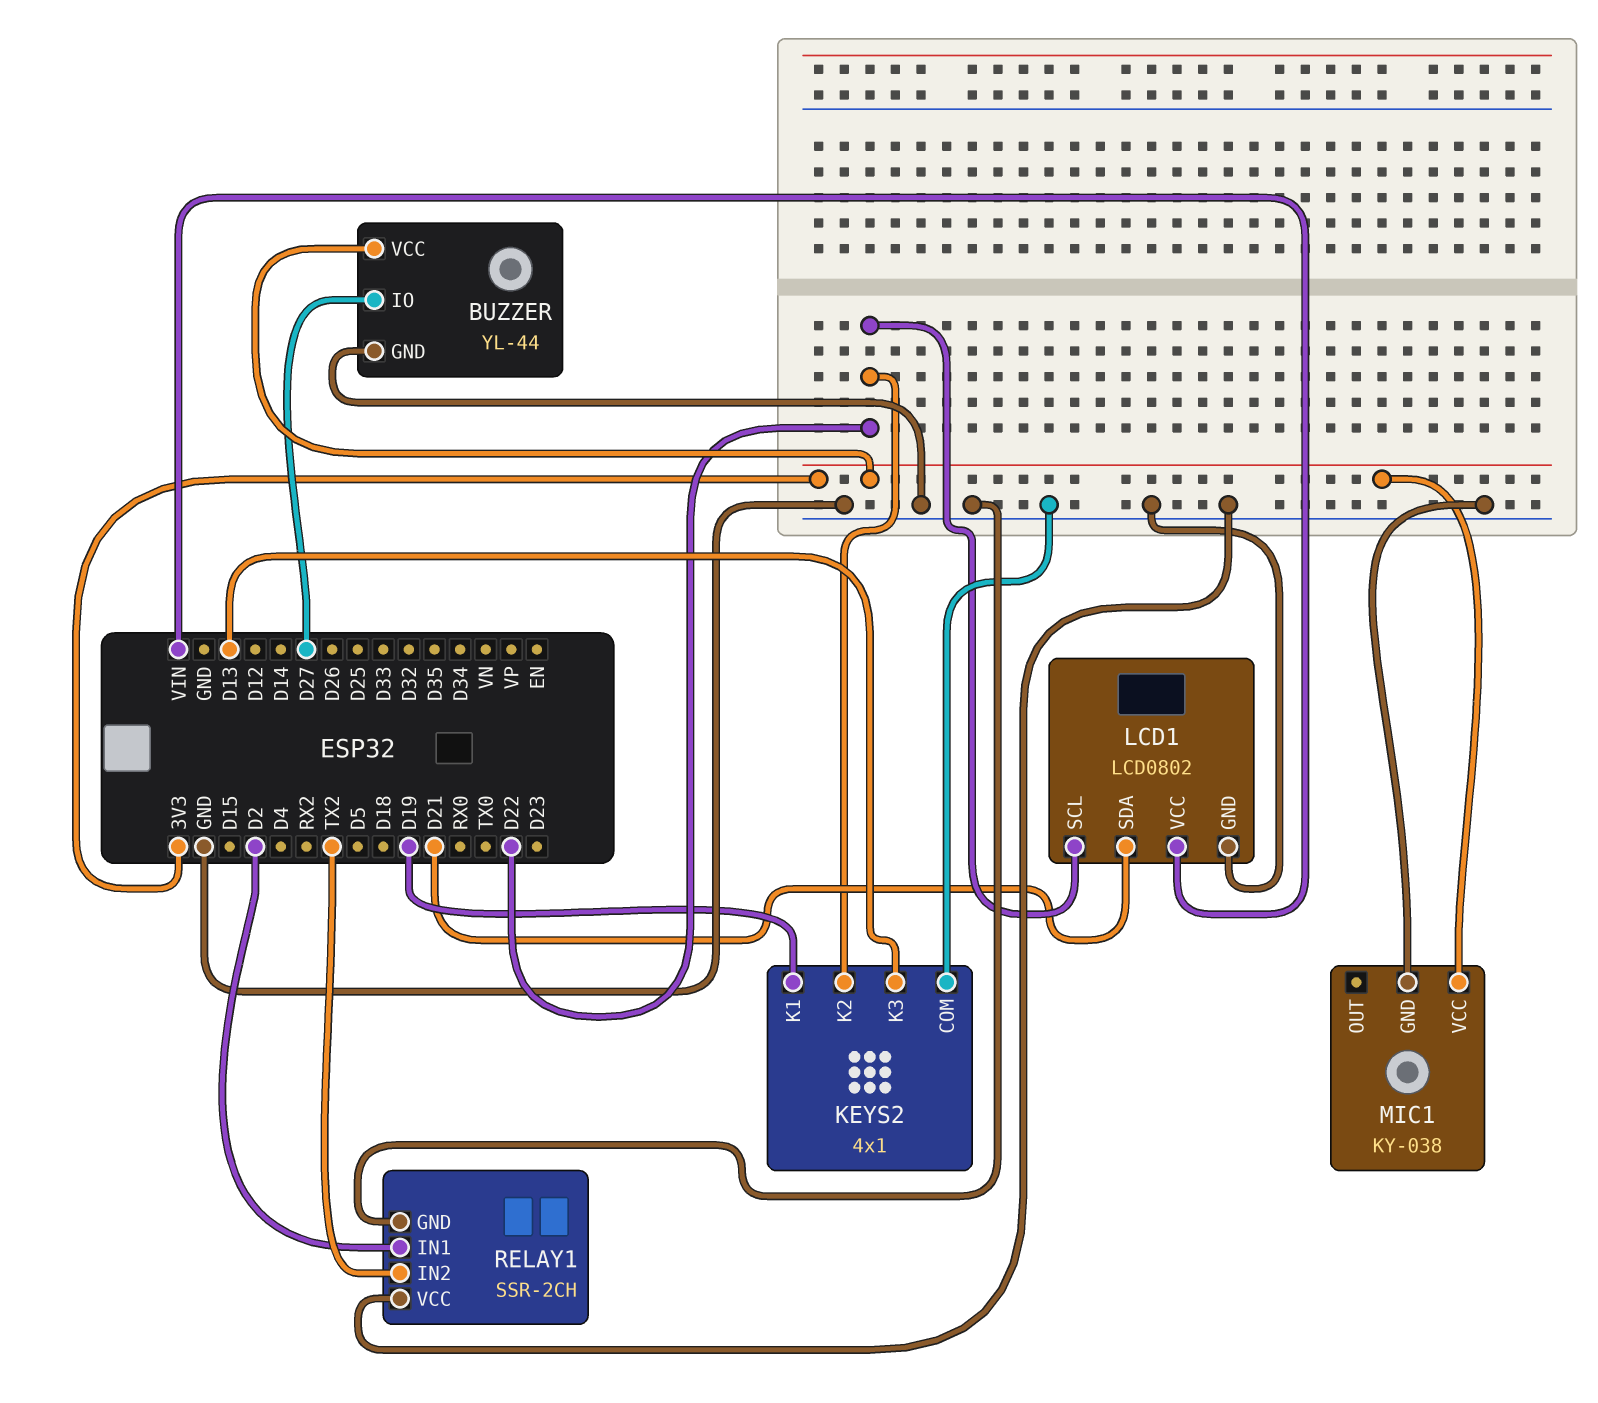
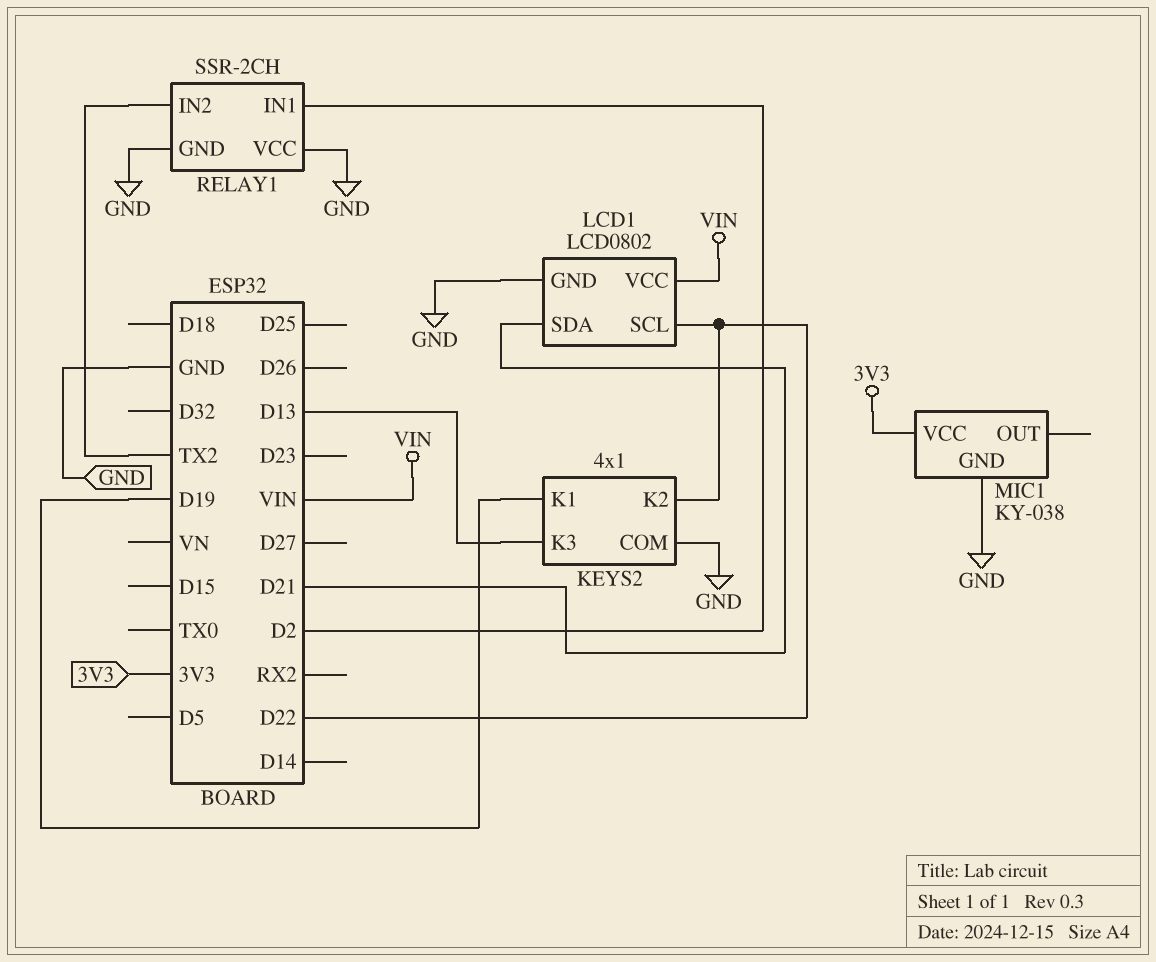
BUZZER: YL-44 -> none
BUZZER pin GND: GND -> none
BUZZER pin IO: D27 -> none
BUZZER pin VCC: 3V3 -> none

